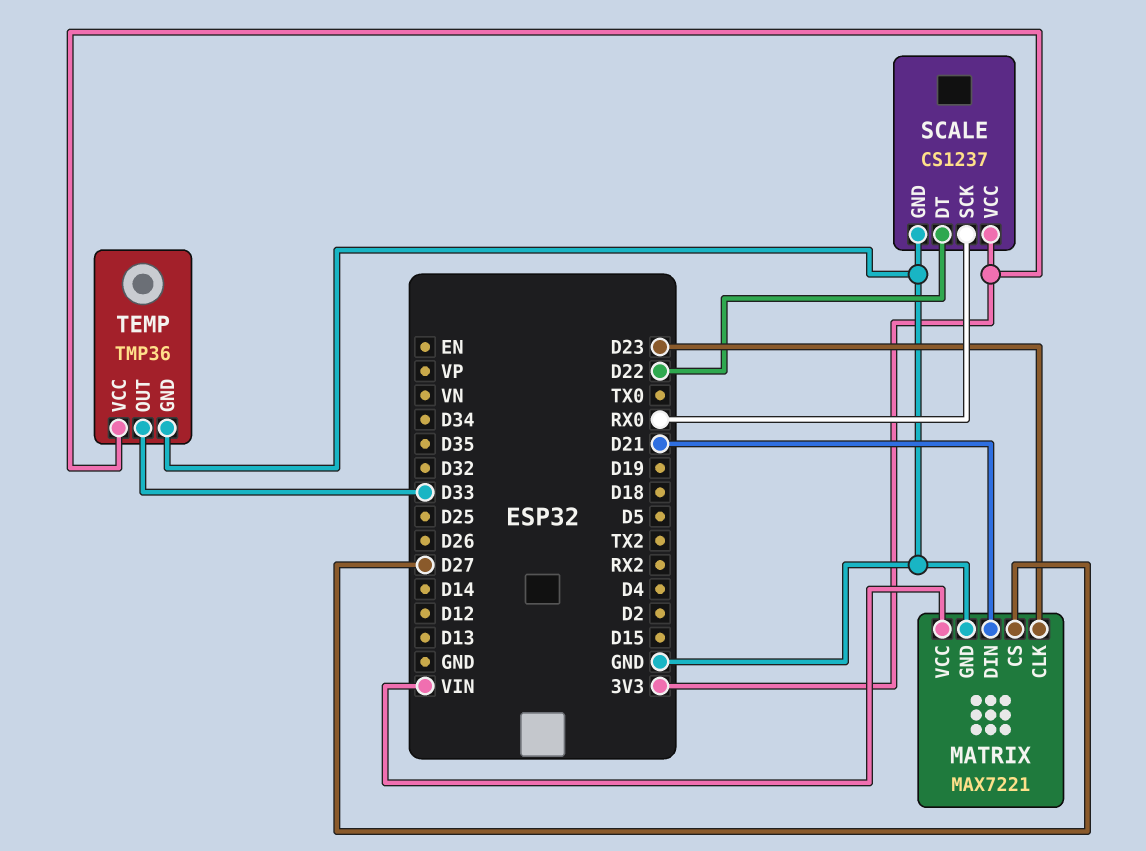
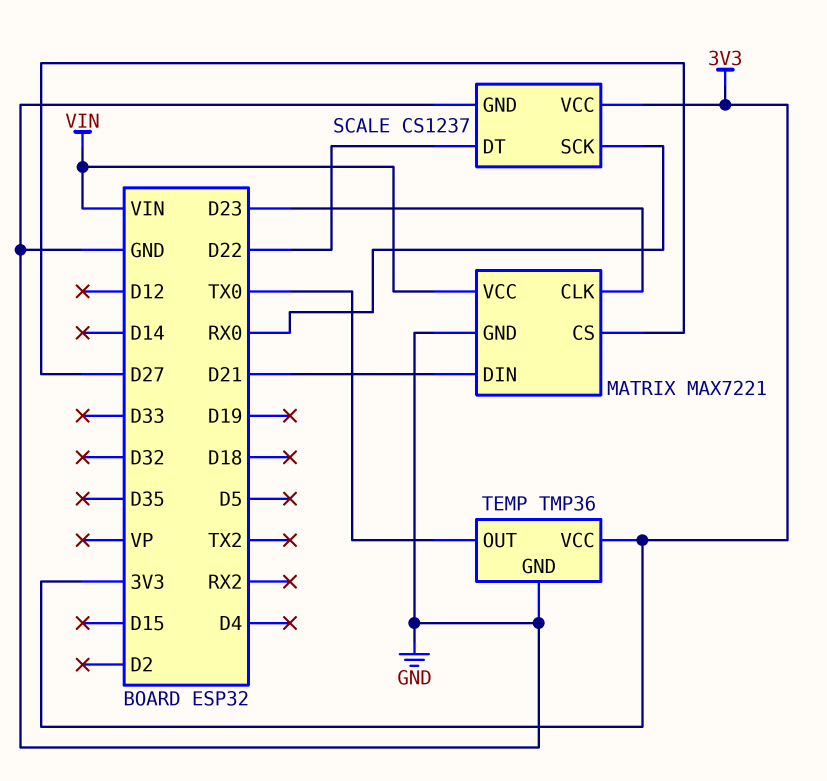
TEMP pin OUT: D33 -> TX0

